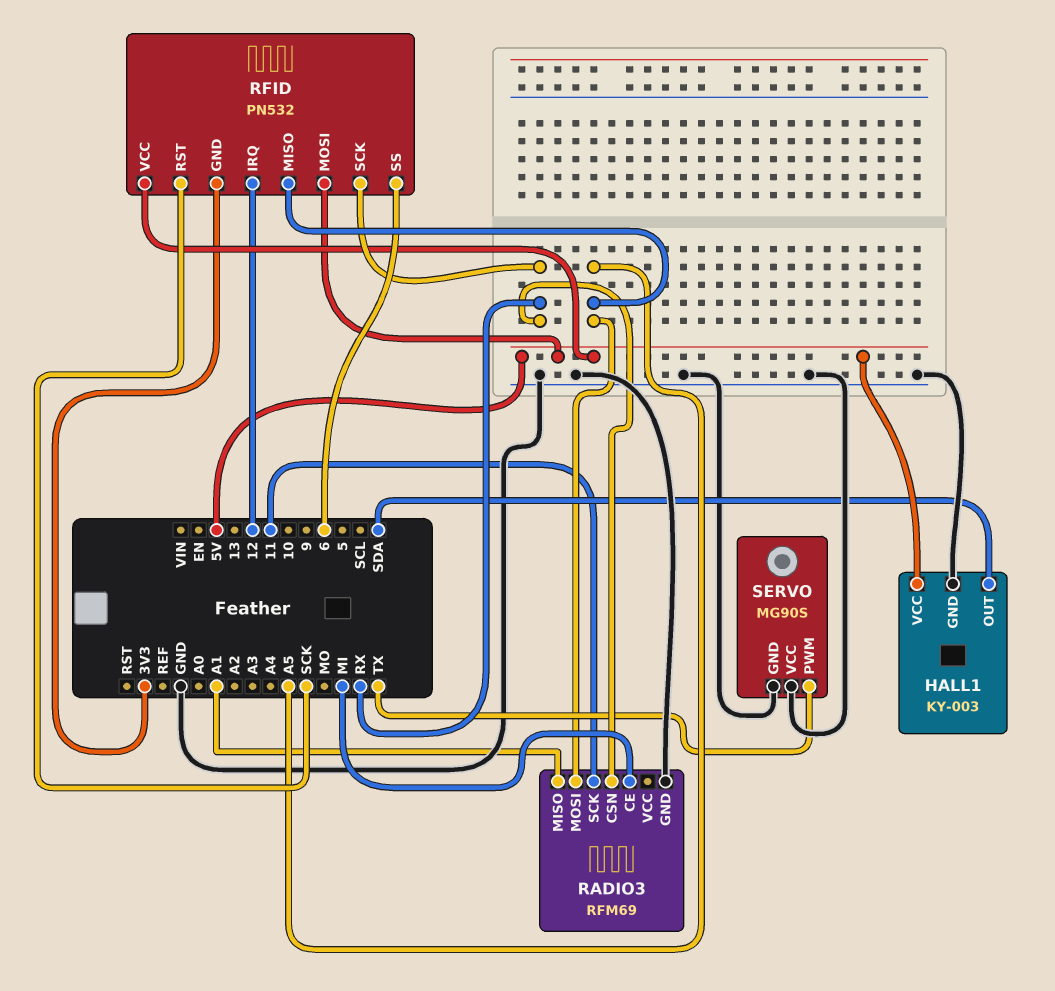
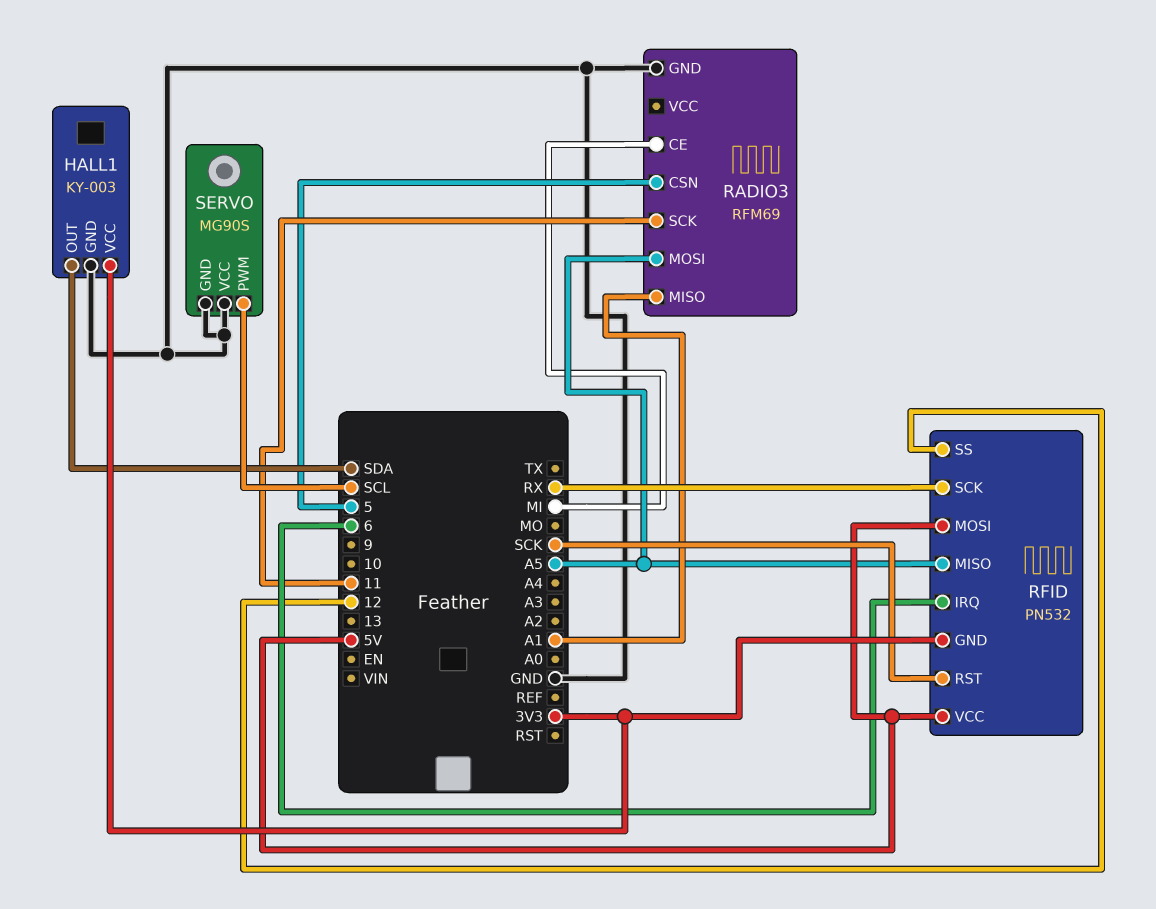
HALL1 pin VCC: 5V -> 3V3
RADIO3 pin CSN: RX -> 5
RFID pin IRQ: 12 -> 6
RFID pin SS: 6 -> 12
SERVO pin PWM: TX -> SCL

